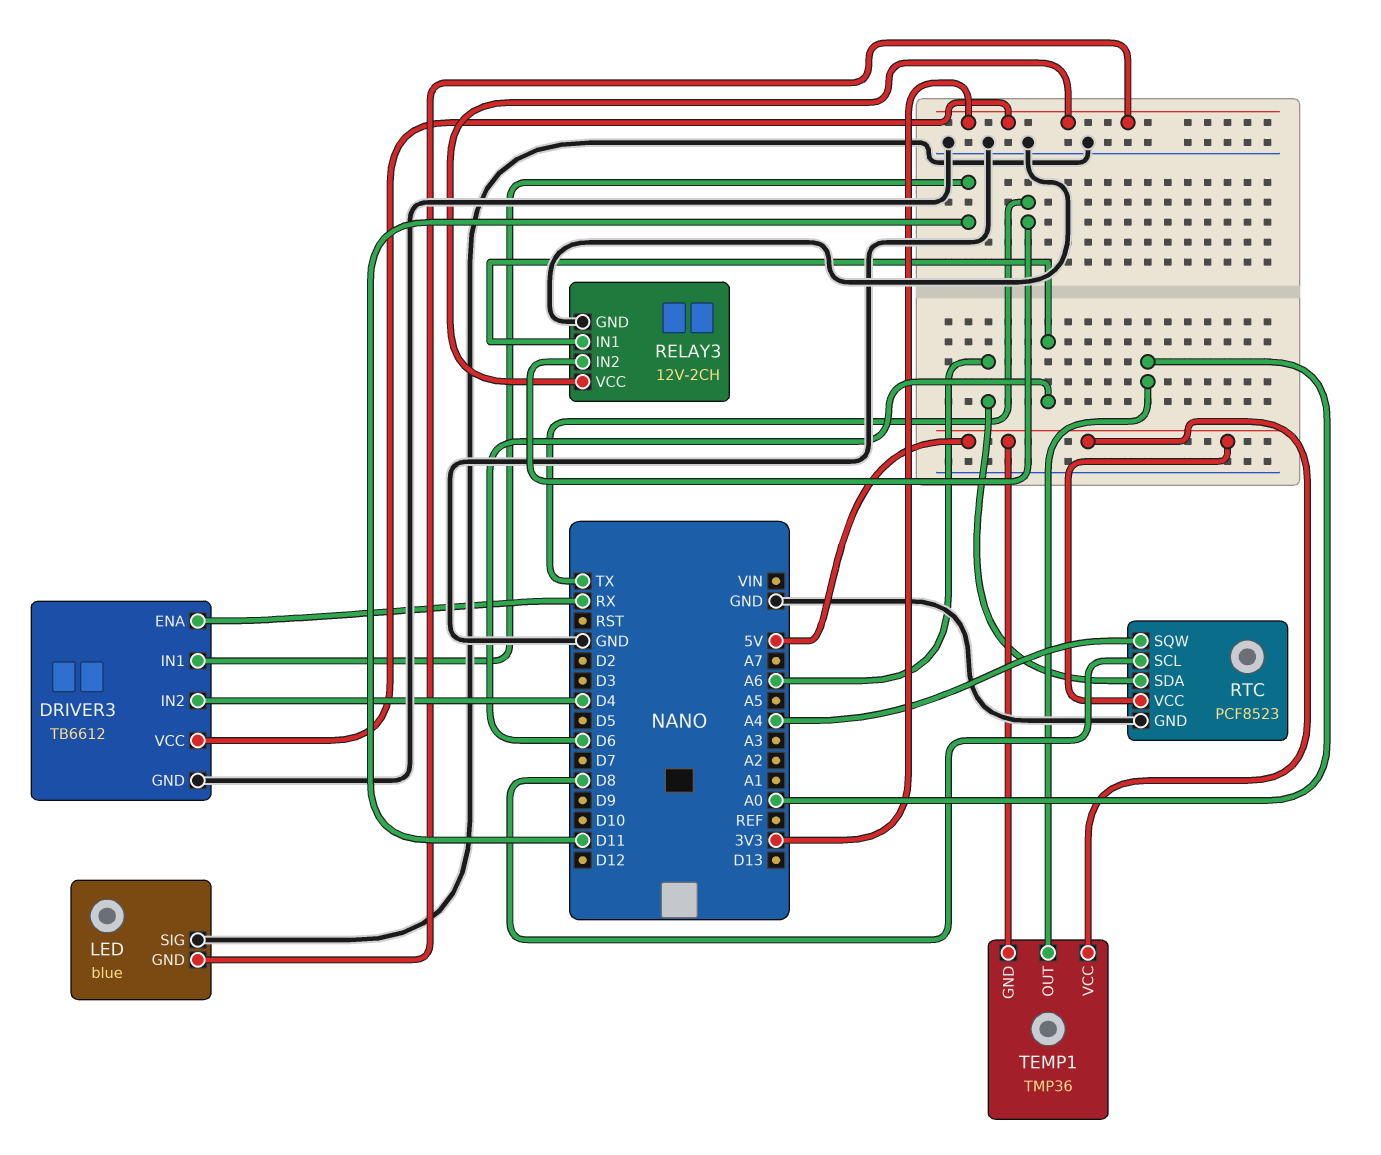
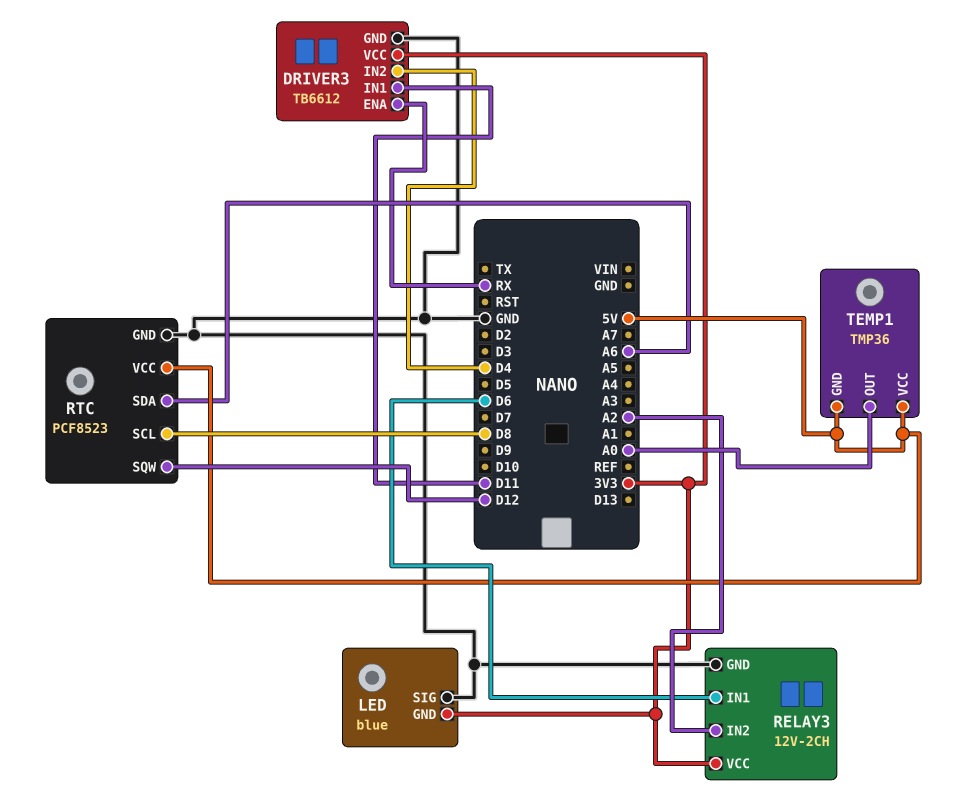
RELAY3 pin IN2: TX -> A2
RTC pin SQW: A4 -> D12

